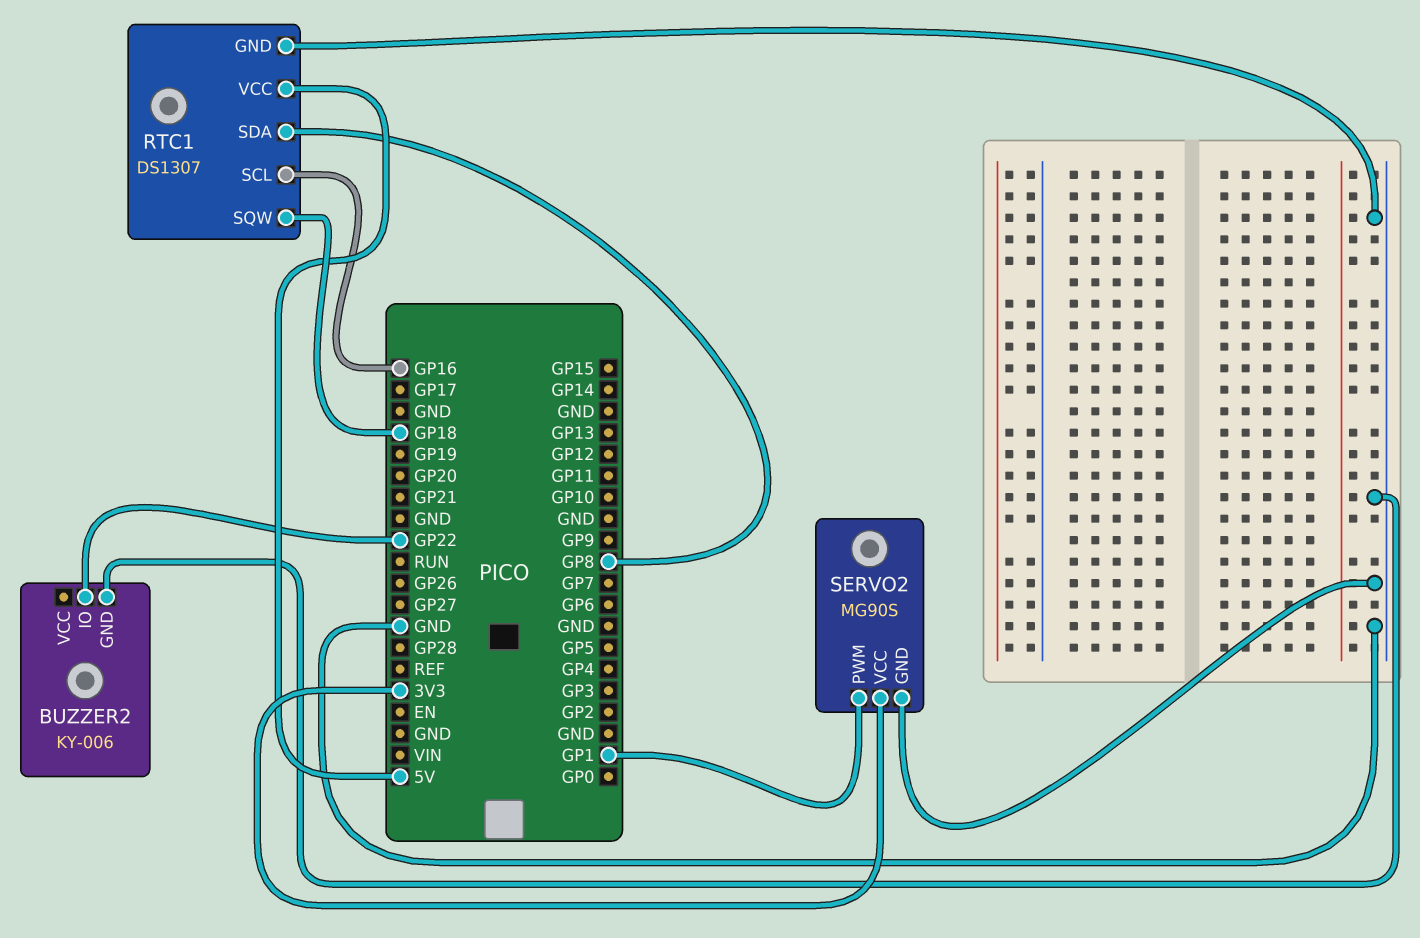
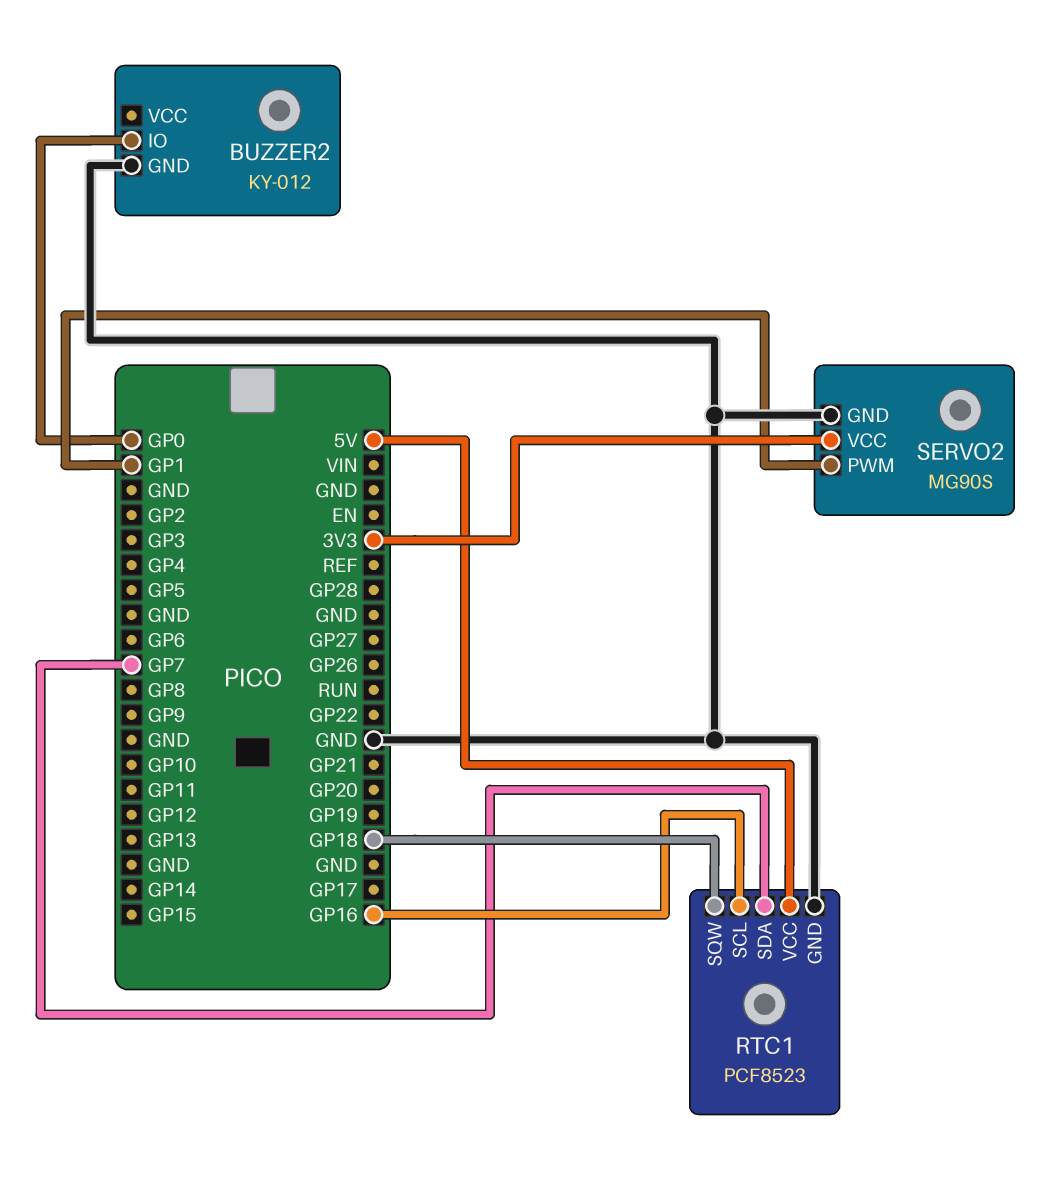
BUZZER2: KY-006 -> KY-012
BUZZER2 pin IO: GP22 -> GP0
RTC1: DS1307 -> PCF8523
RTC1 pin SDA: GP8 -> GP7

